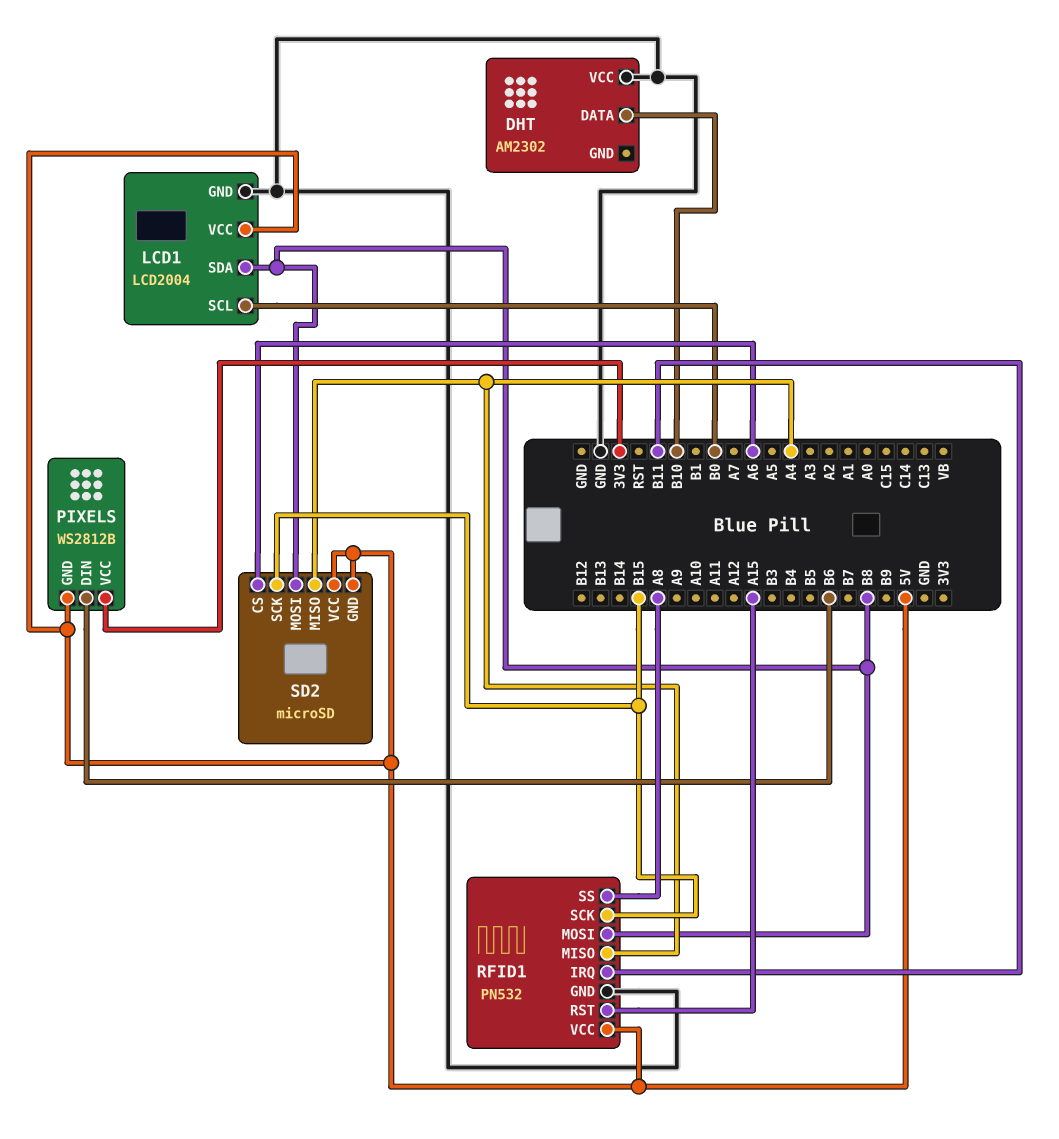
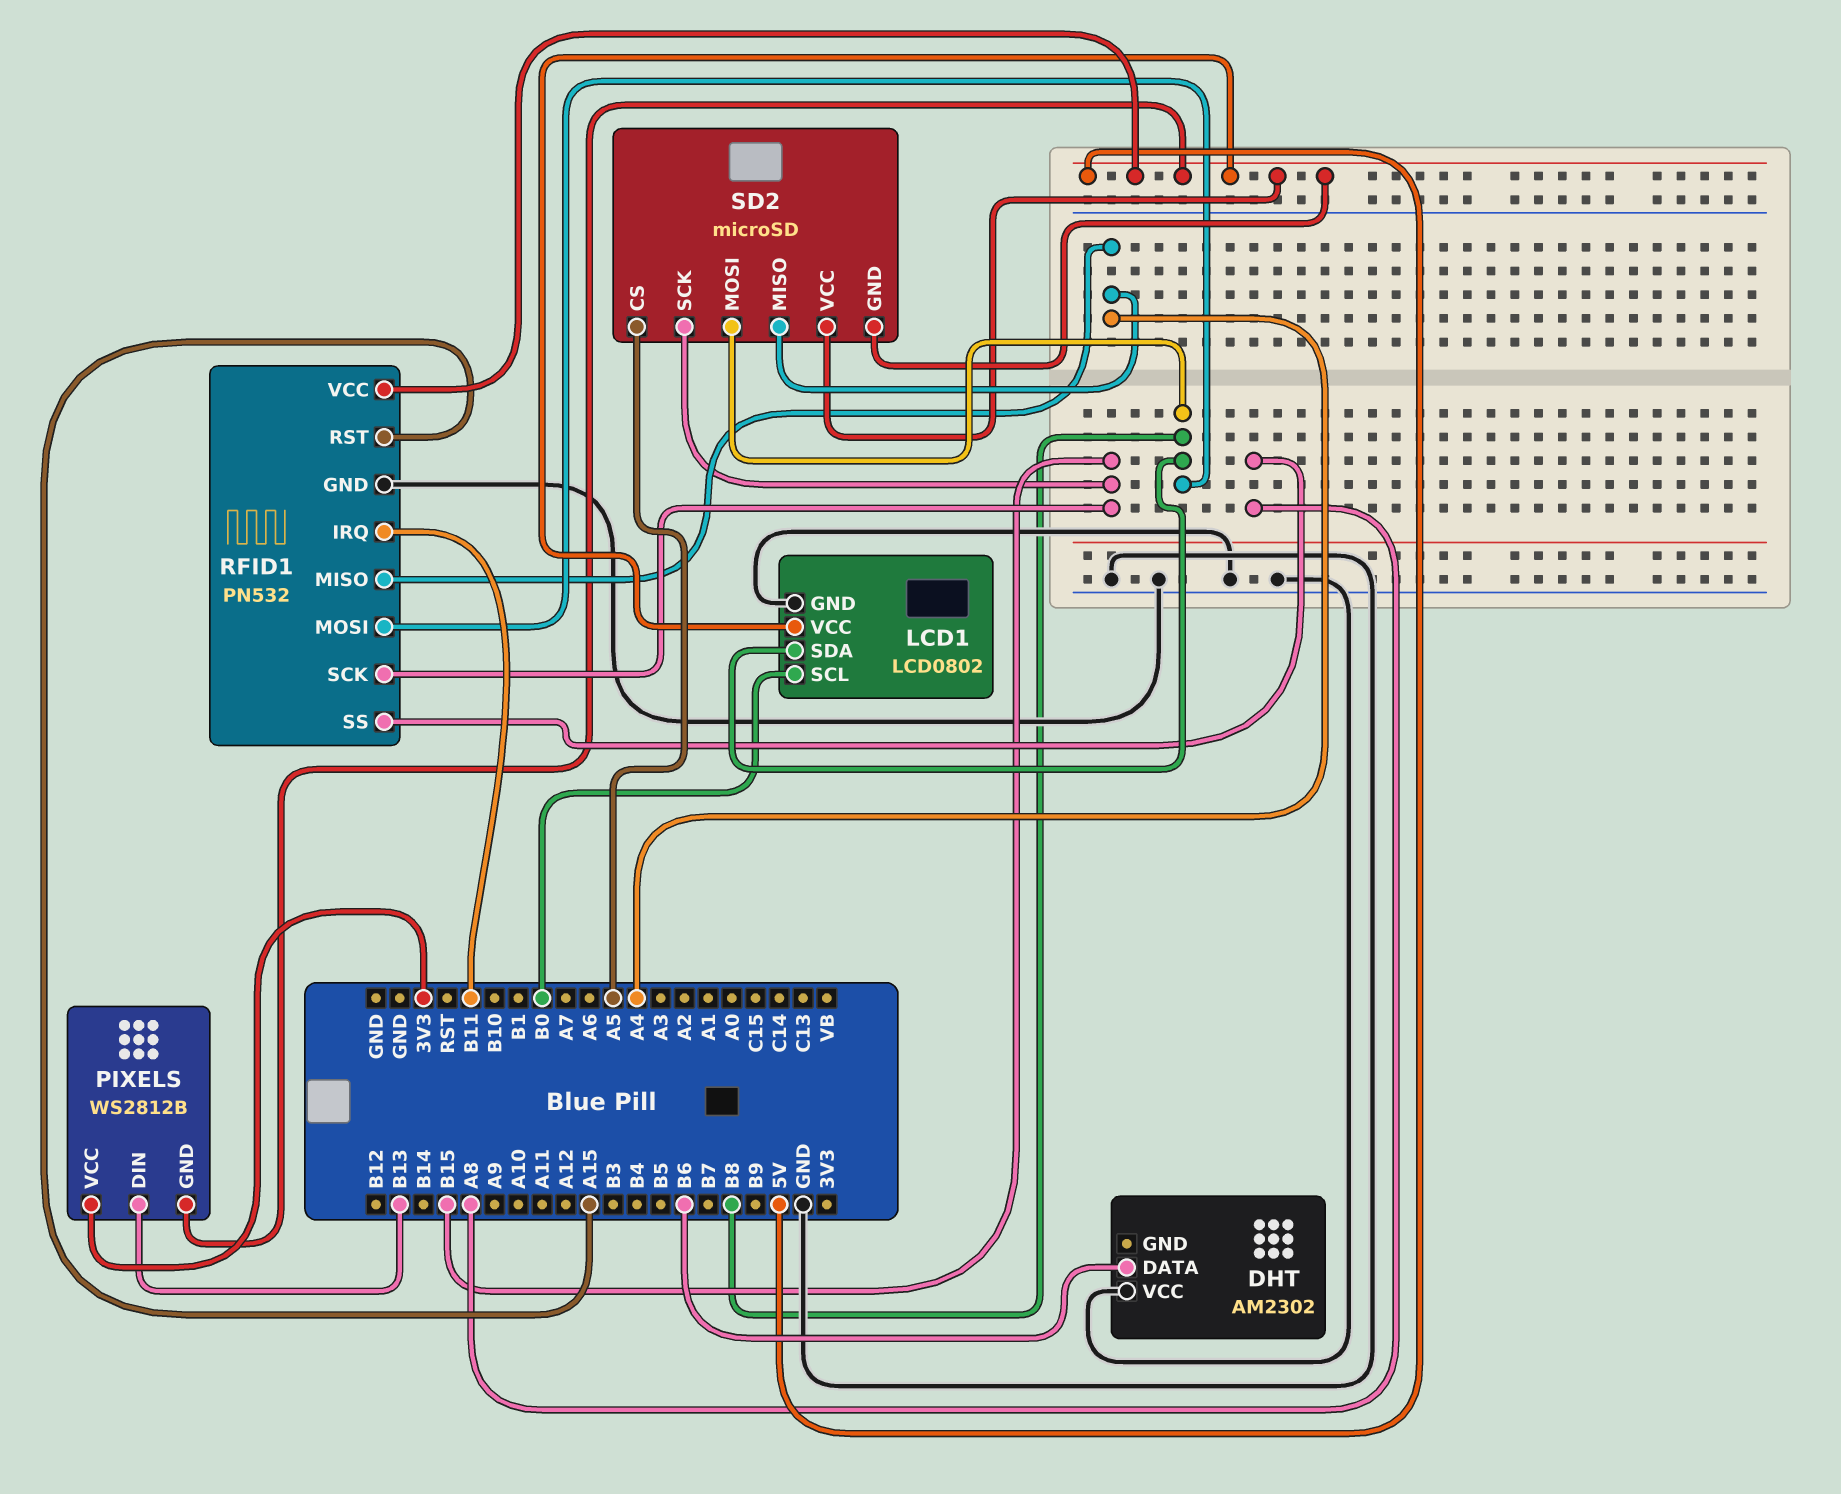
DHT pin DATA: B10 -> B6
LCD1: LCD2004 -> LCD0802
PIXELS pin DIN: B6 -> B13
SD2 pin CS: A6 -> A5

